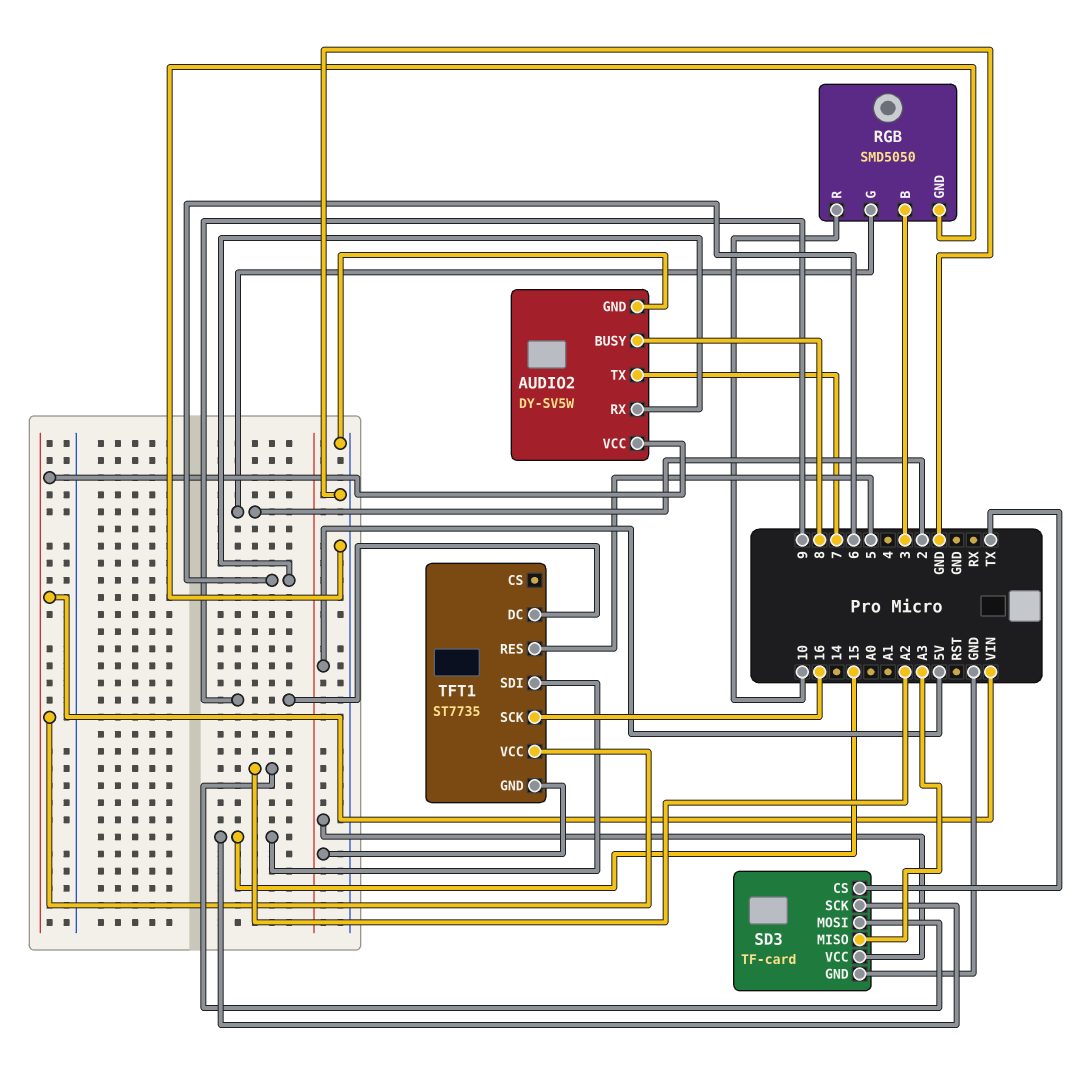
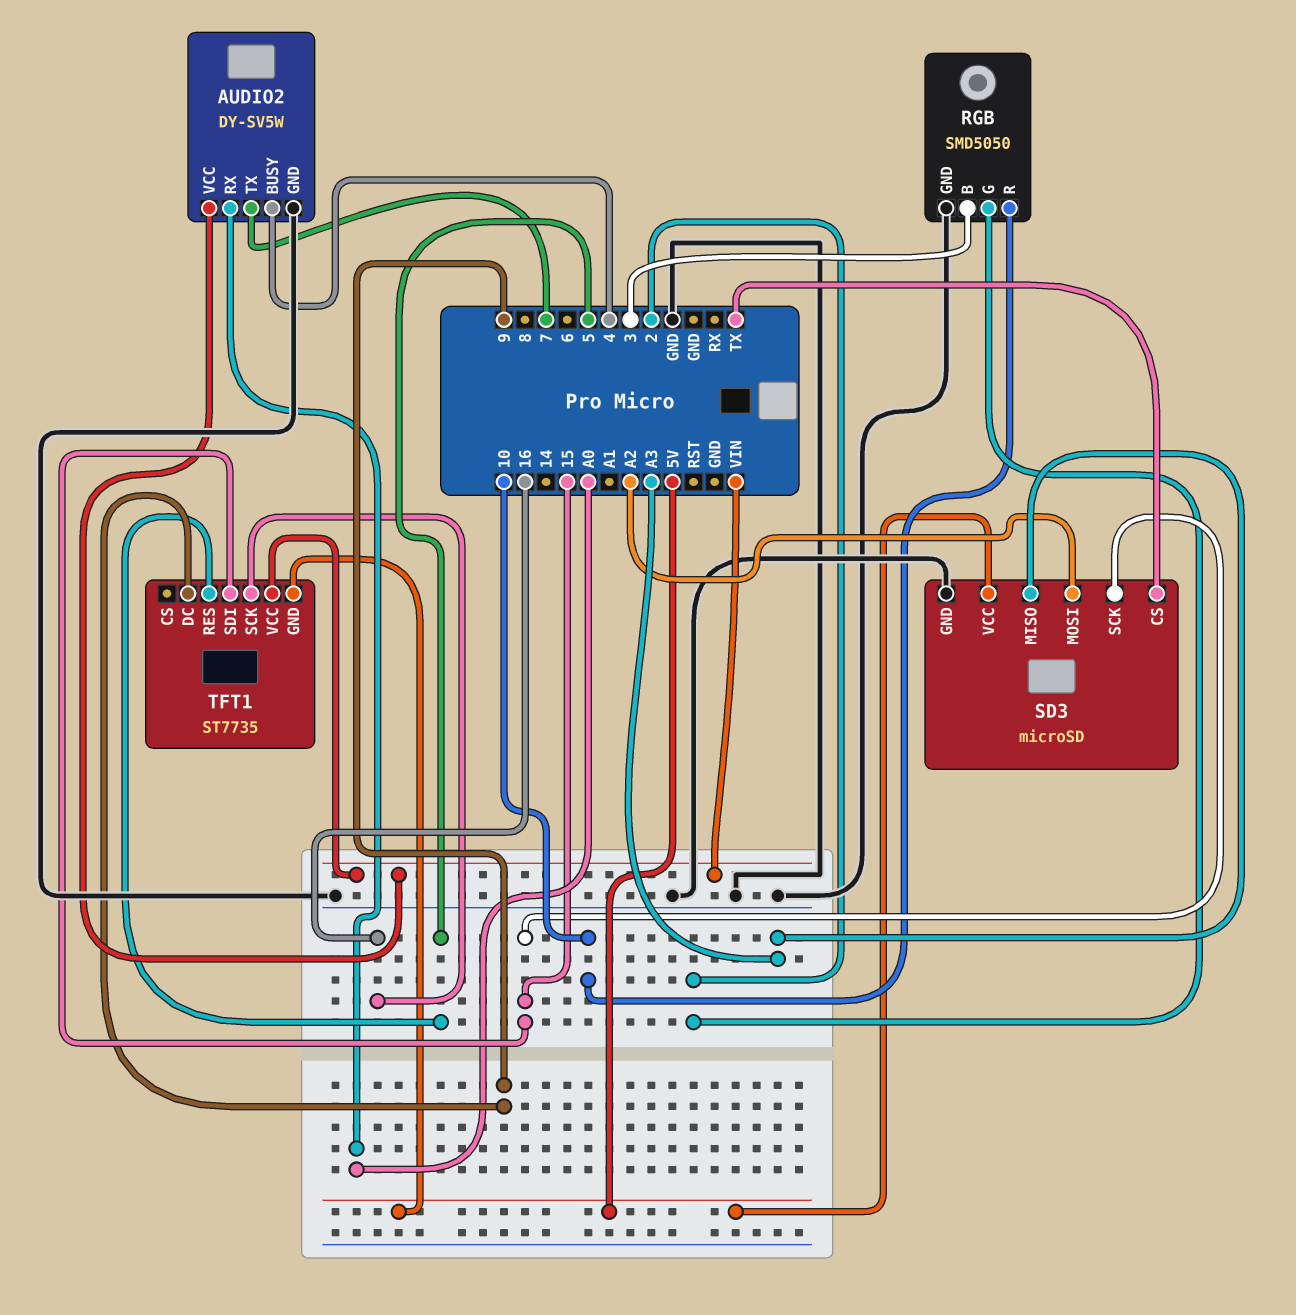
AUDIO2 pin BUSY: 8 -> 4
AUDIO2 pin RX: 6 -> A0
SD3: TF-card -> microSD

